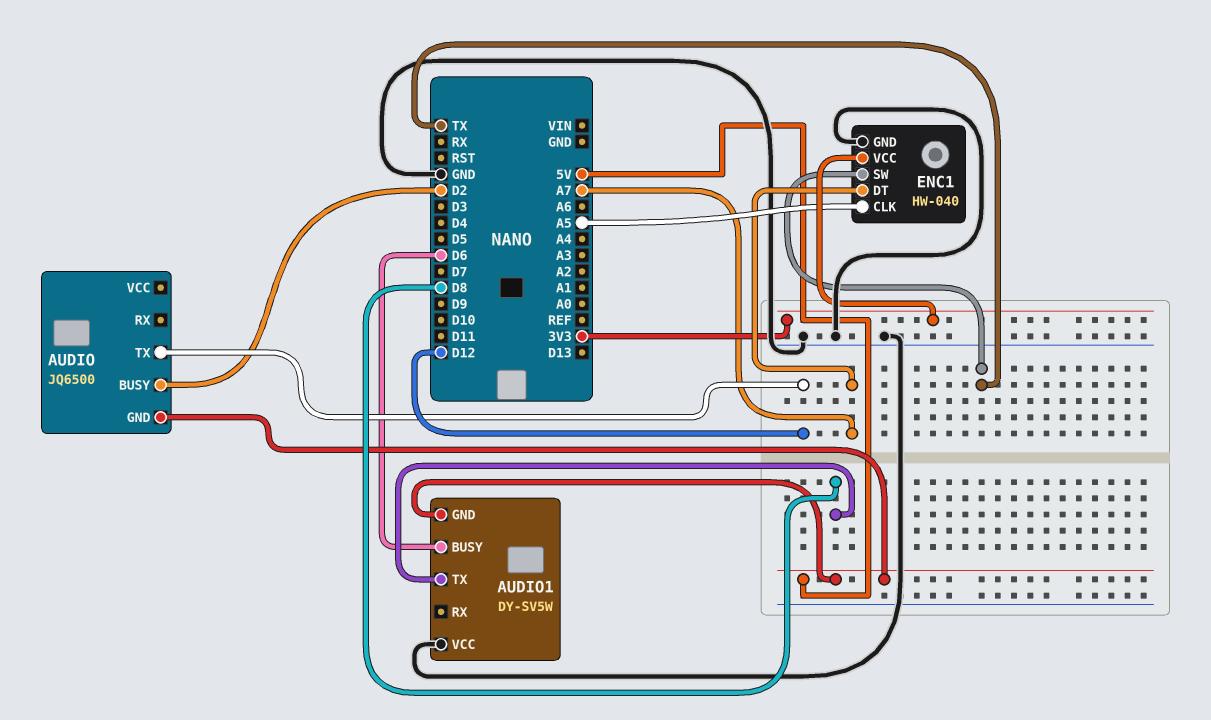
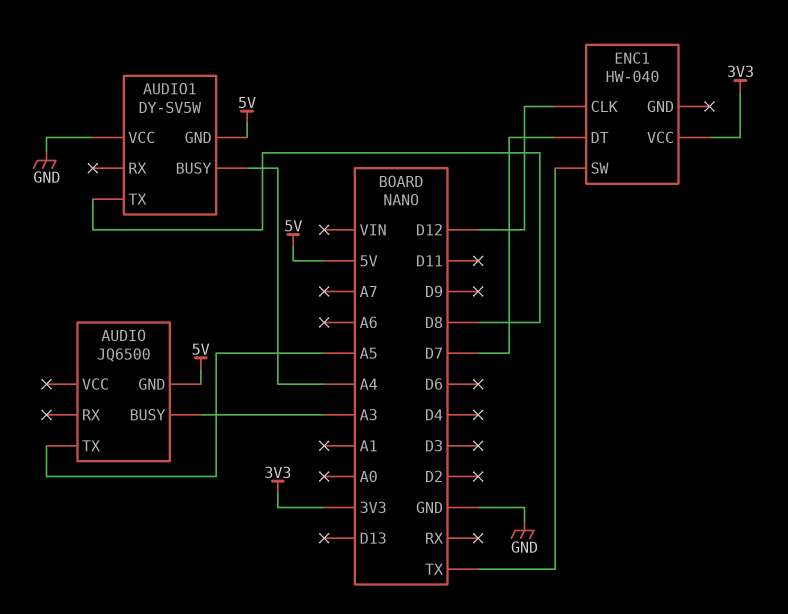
AUDIO pin BUSY: D2 -> A3
AUDIO pin TX: D12 -> A5
AUDIO1 pin BUSY: D6 -> A4
ENC1 pin CLK: A5 -> D12
ENC1 pin DT: A7 -> D7
ENC1 pin GND: GND -> none

